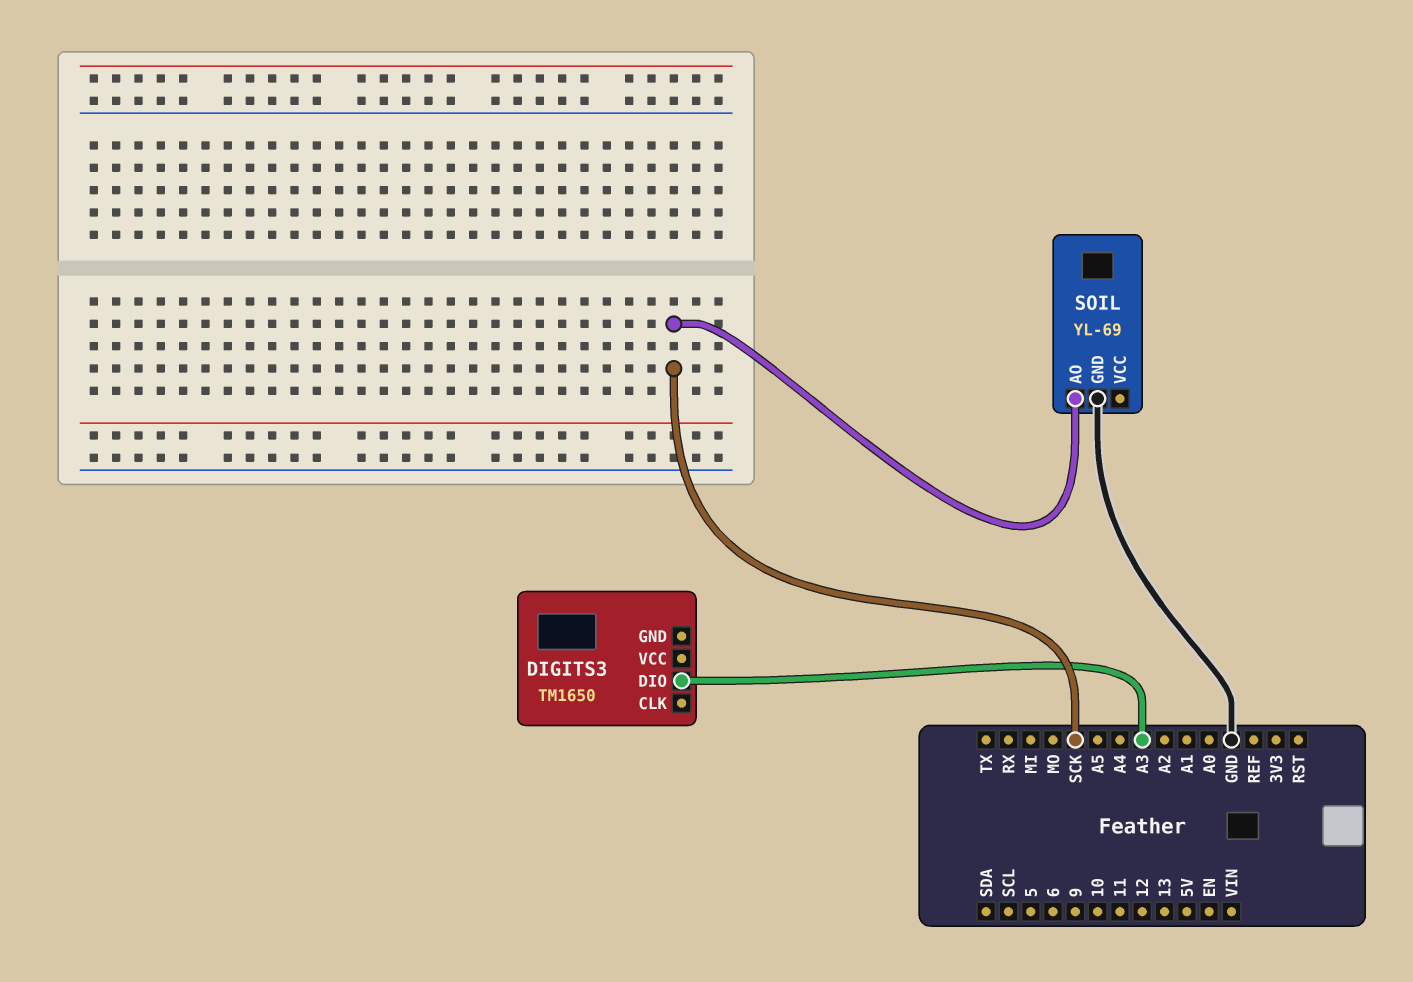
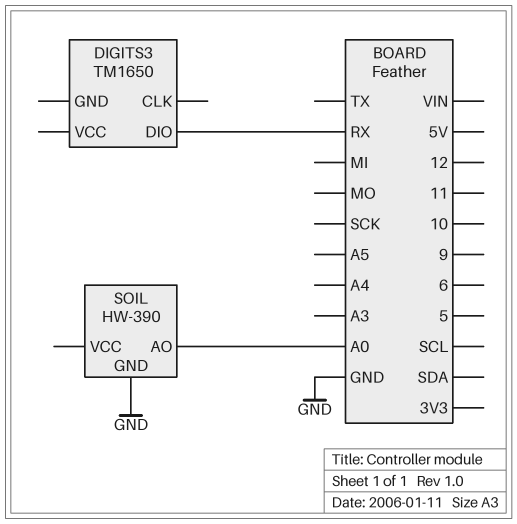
DIGITS3 pin DIO: A3 -> RX
SOIL: YL-69 -> HW-390
SOIL pin AO: SCK -> A0

